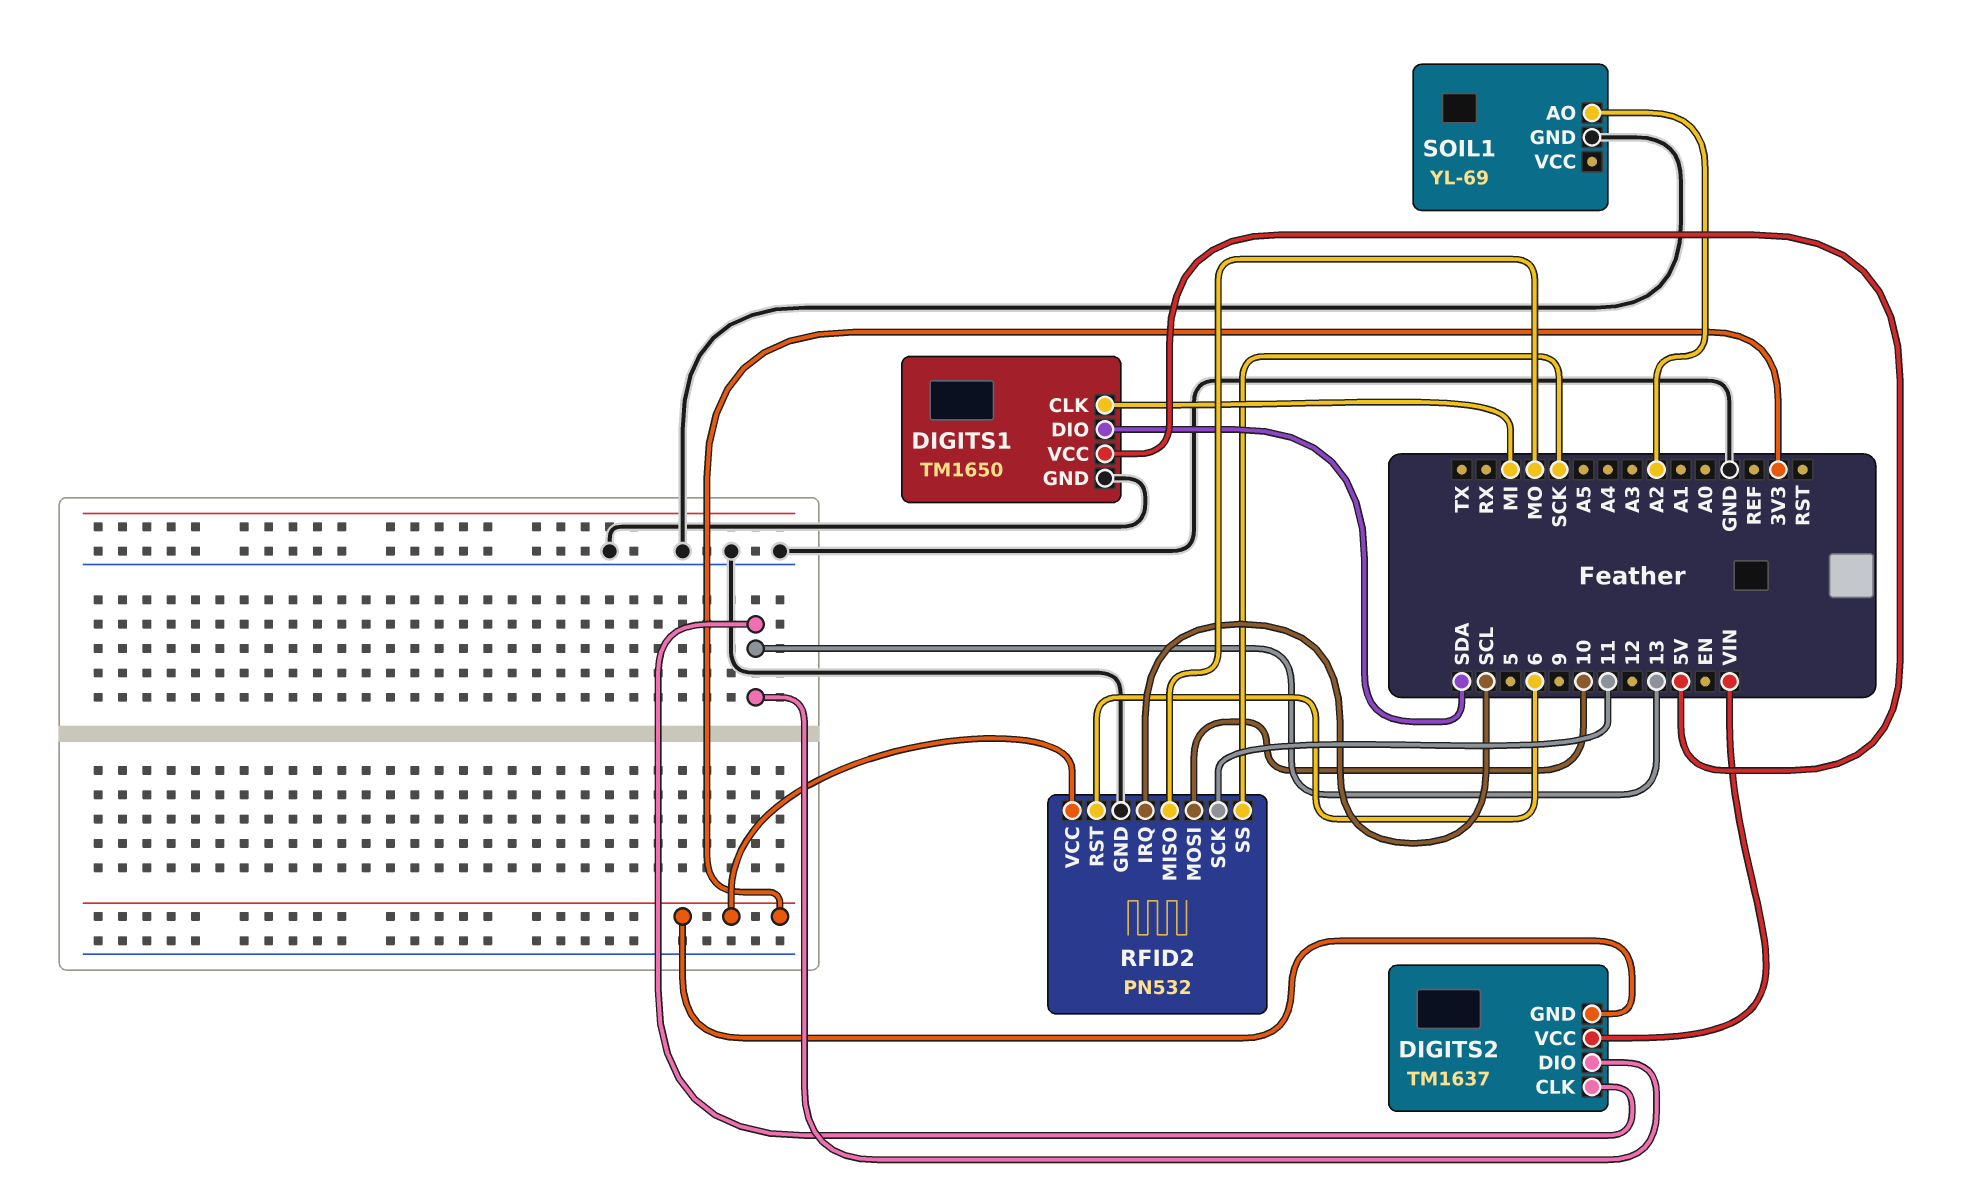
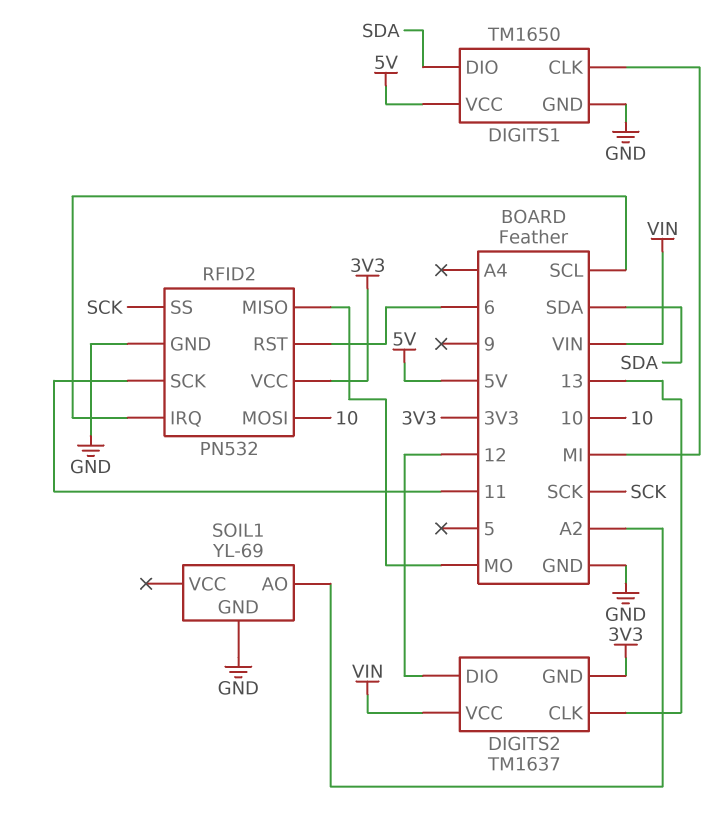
DIGITS2 pin DIO: 13 -> 12

